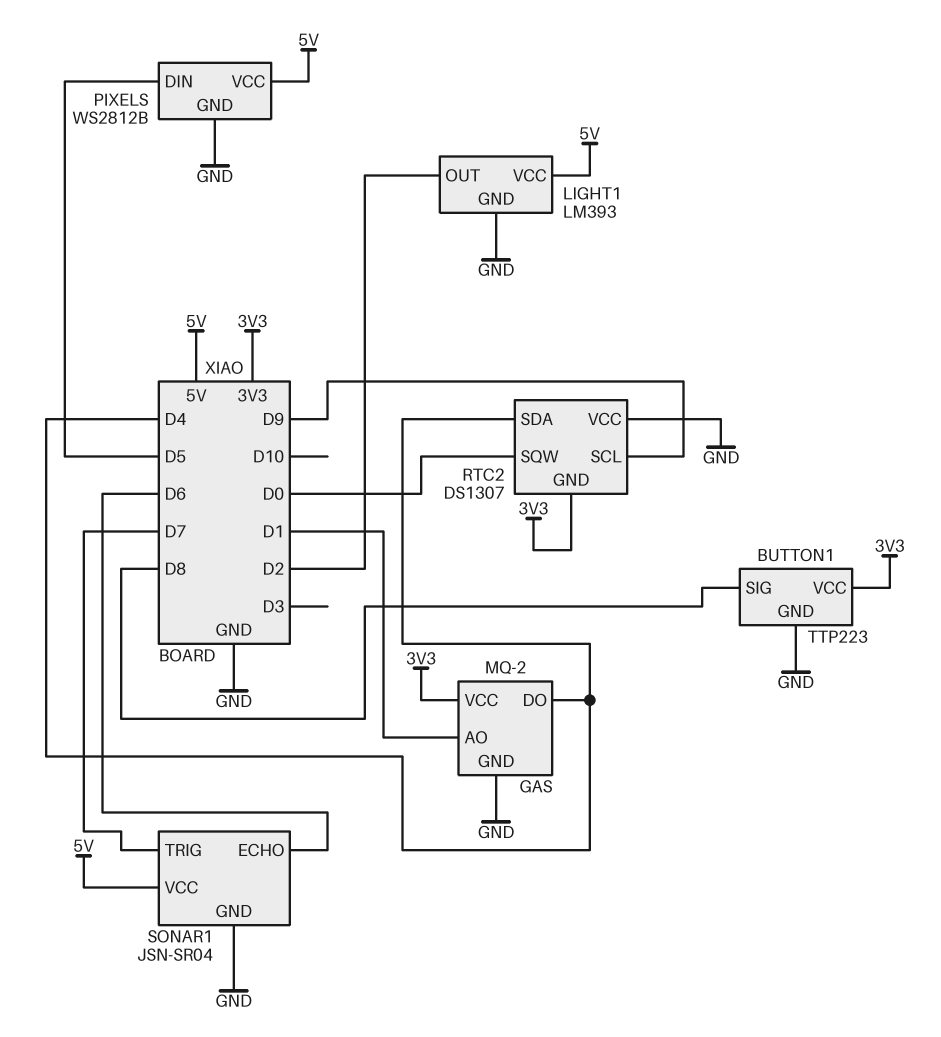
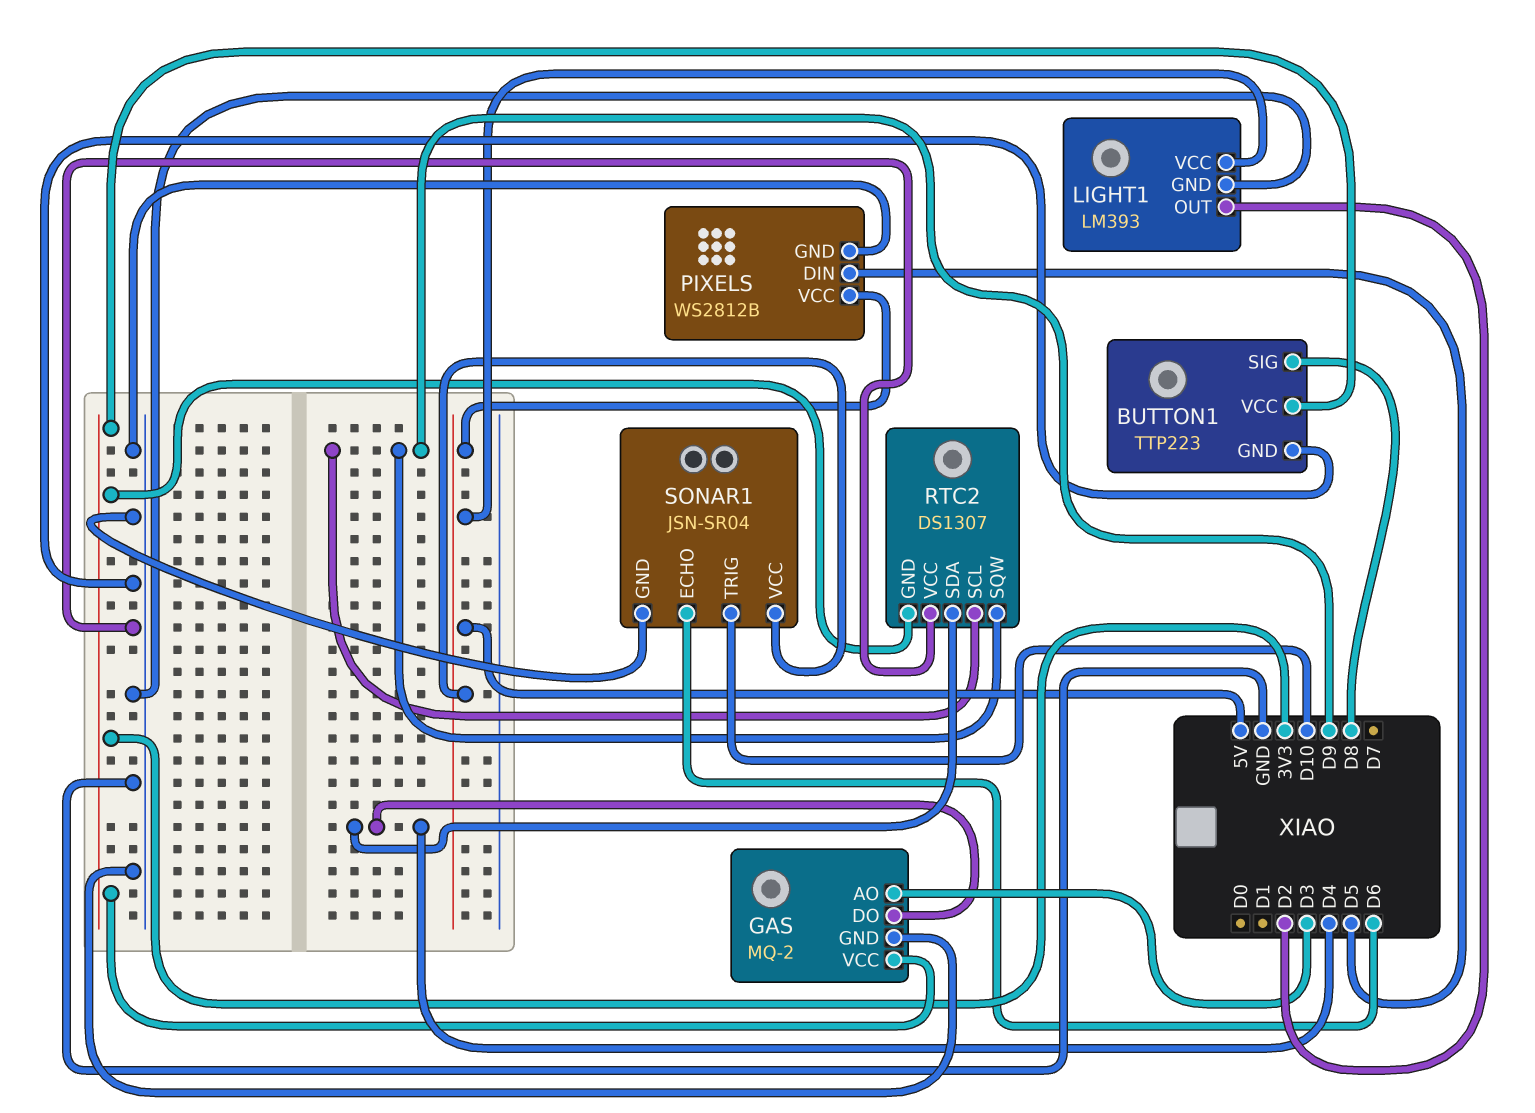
GAS pin AO: D1 -> D3
RTC2 pin SQW: D0 -> D9
SONAR1 pin TRIG: D7 -> D10

